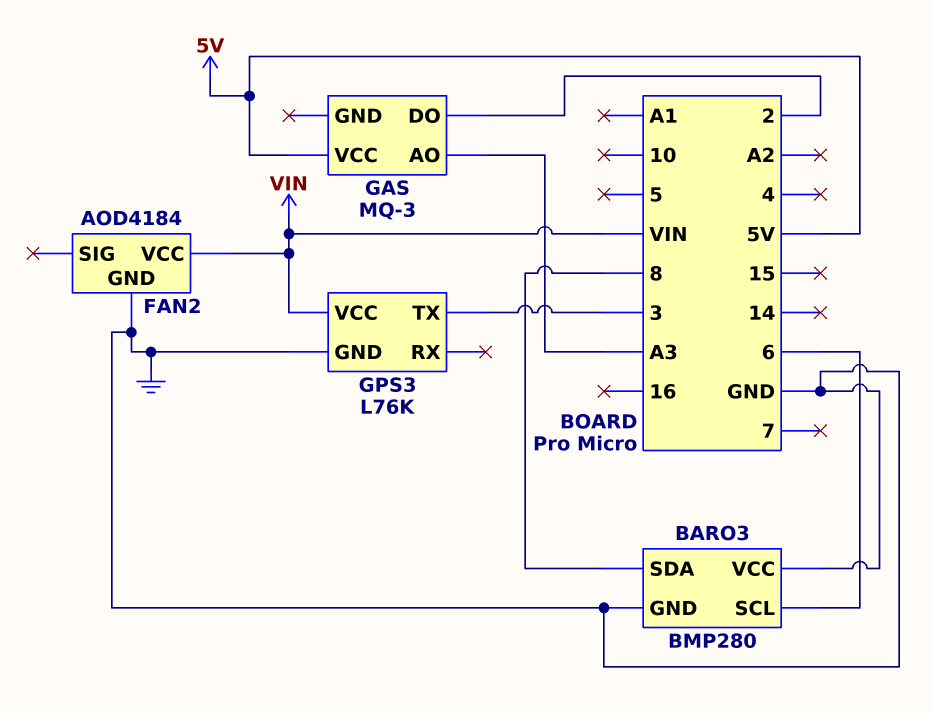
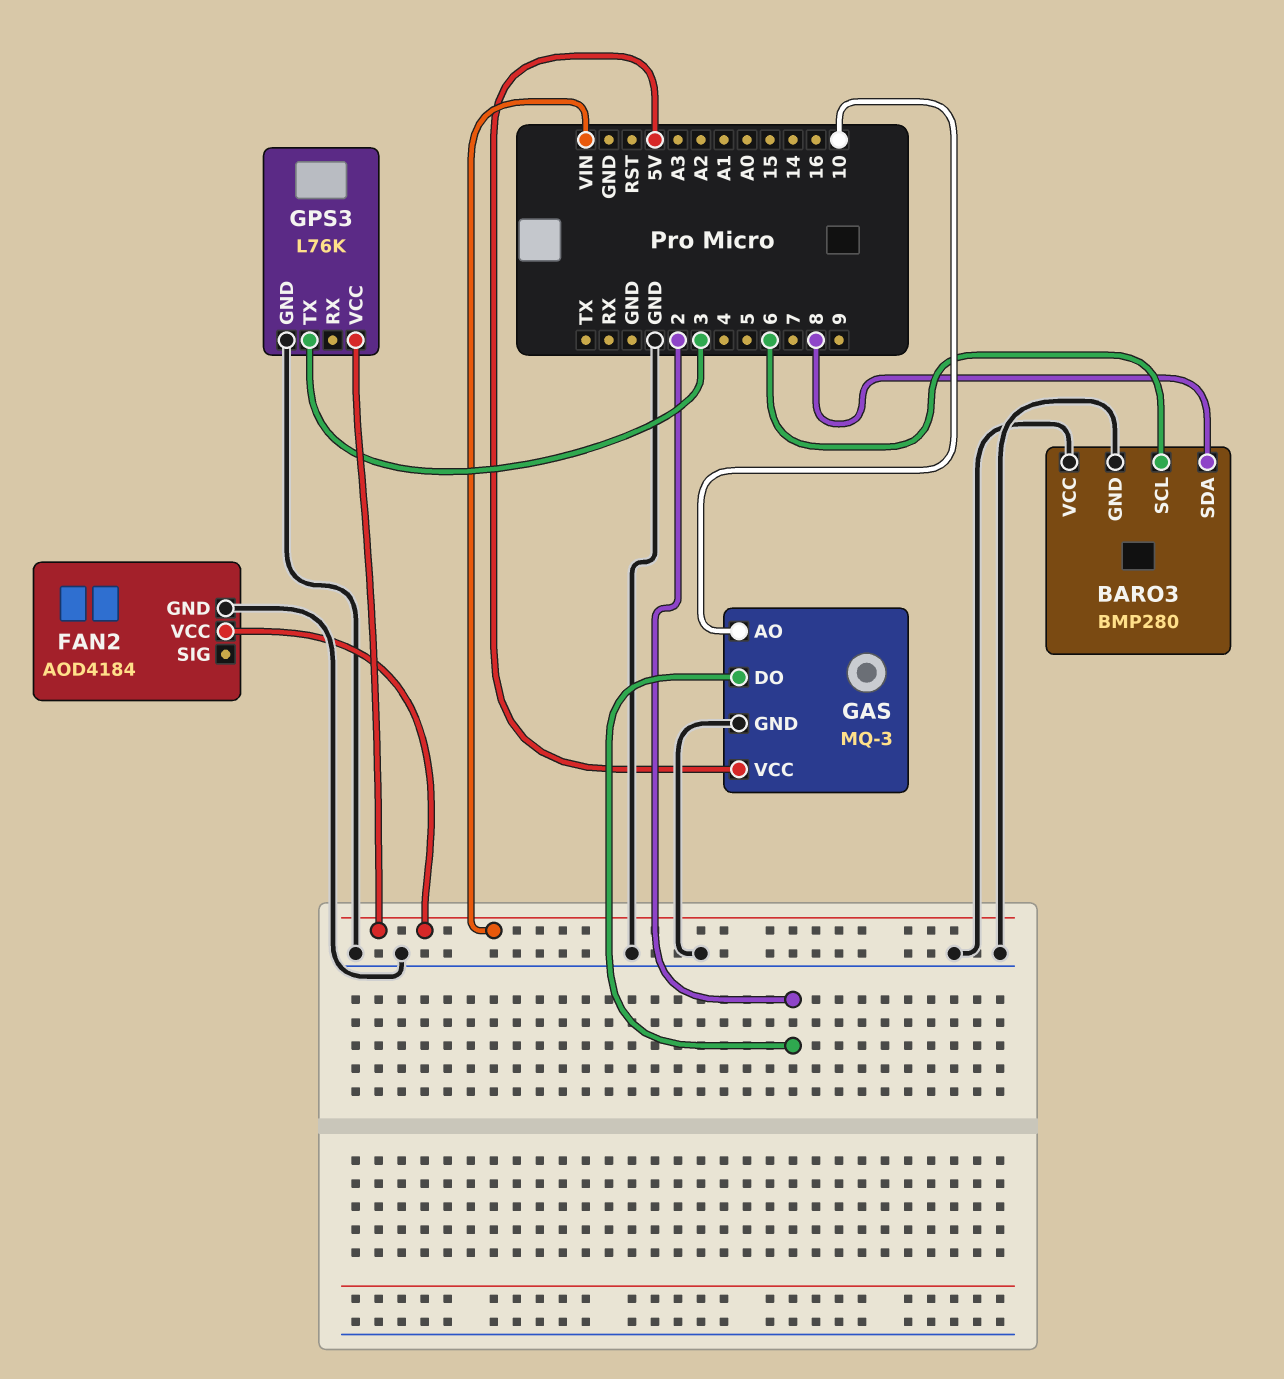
GAS pin AO: A3 -> 10
GAS pin GND: none -> GND

